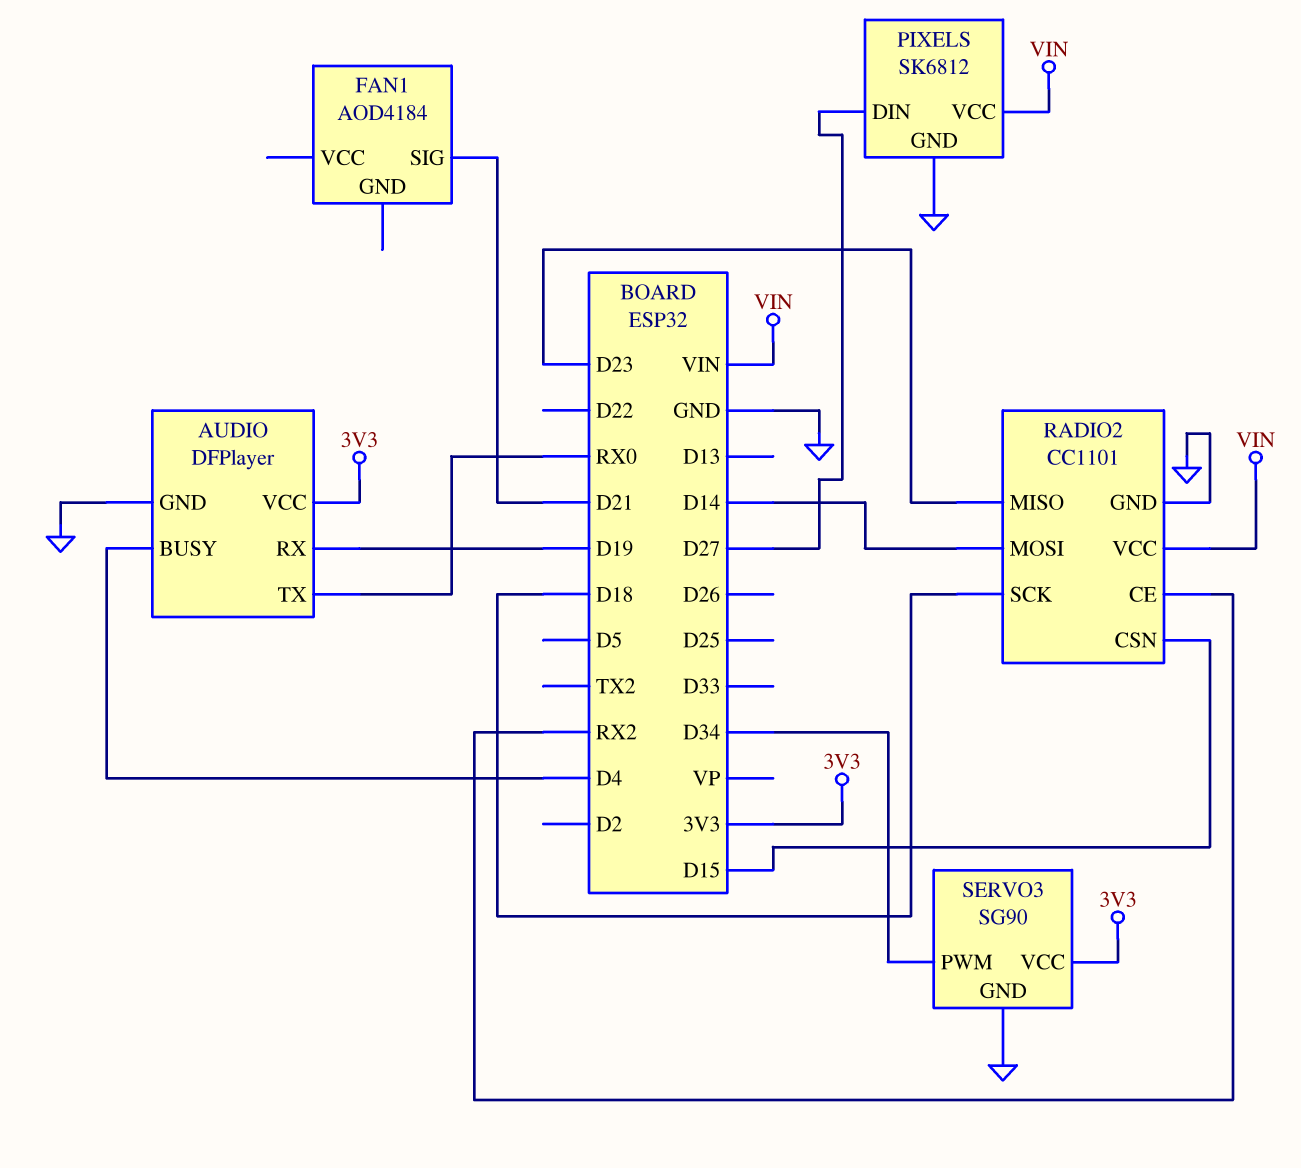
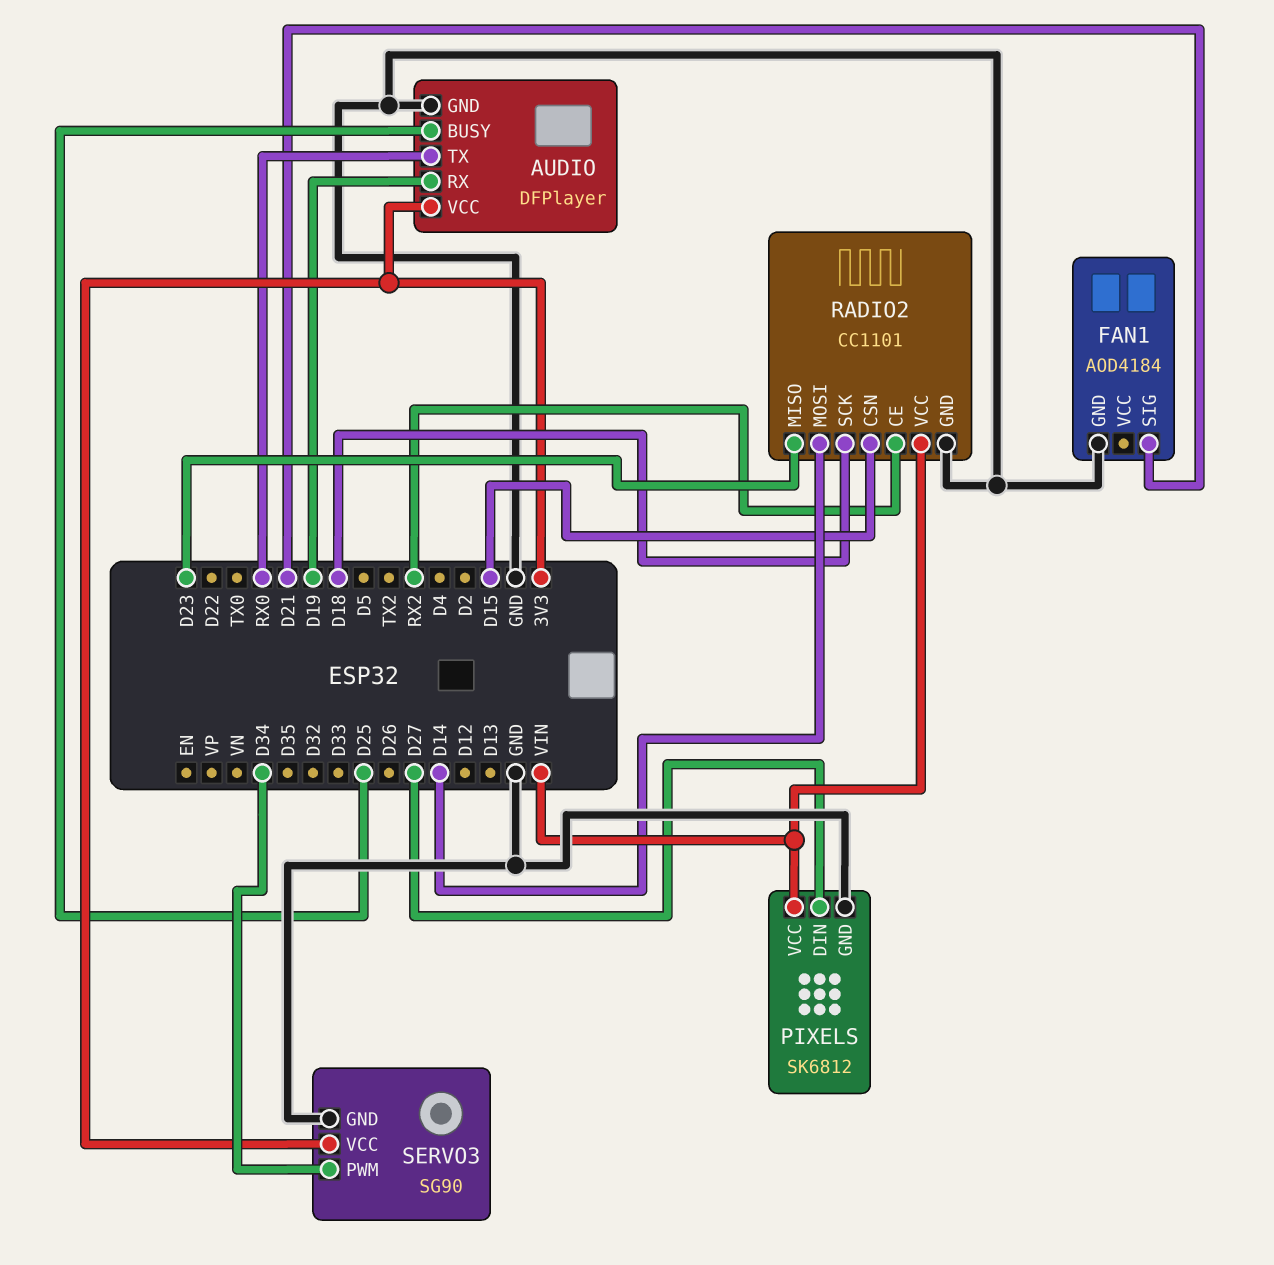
AUDIO pin BUSY: D4 -> D25
FAN1 pin GND: none -> GND

